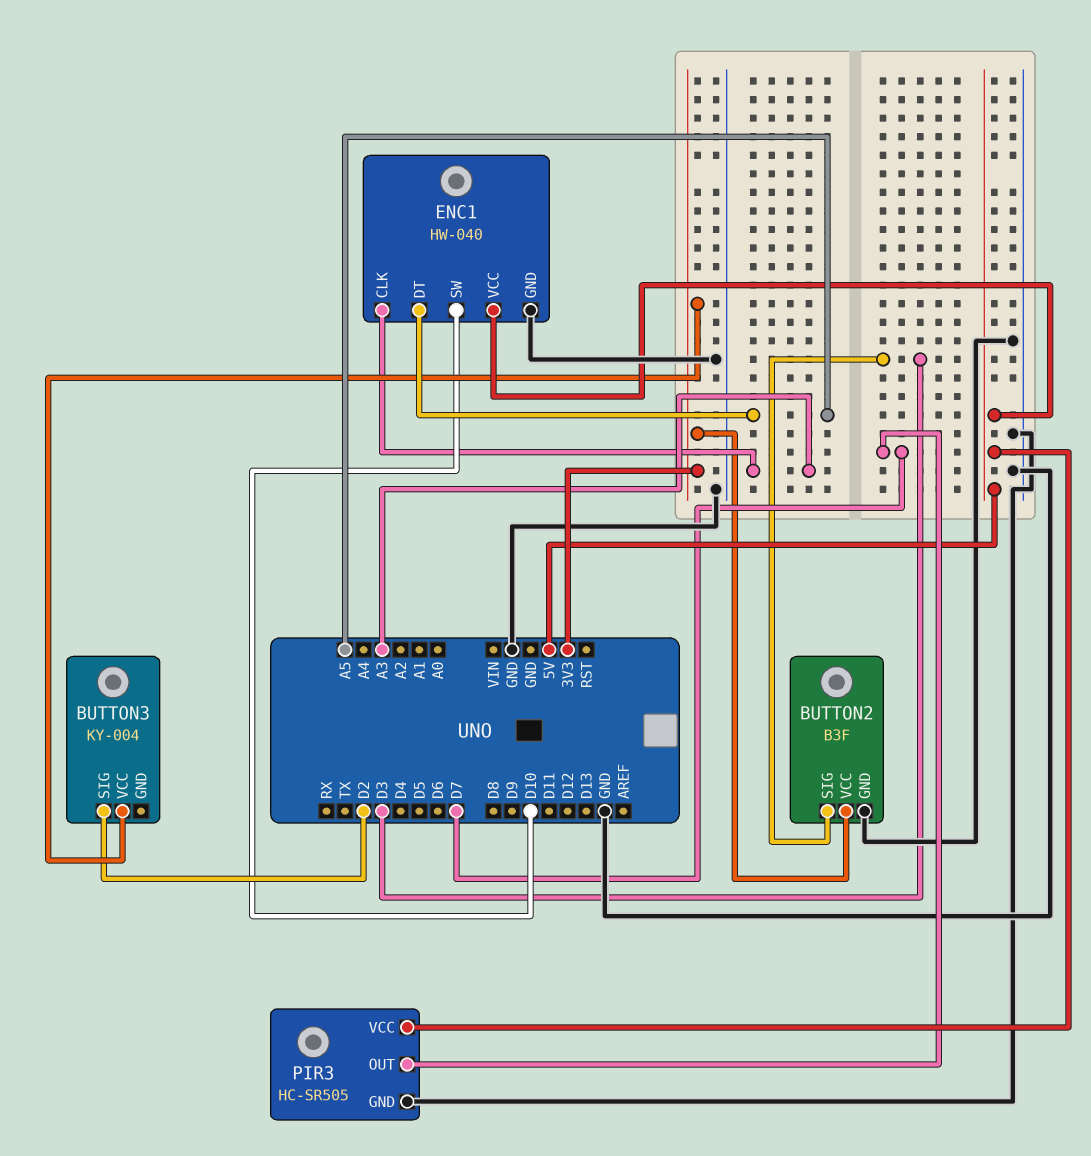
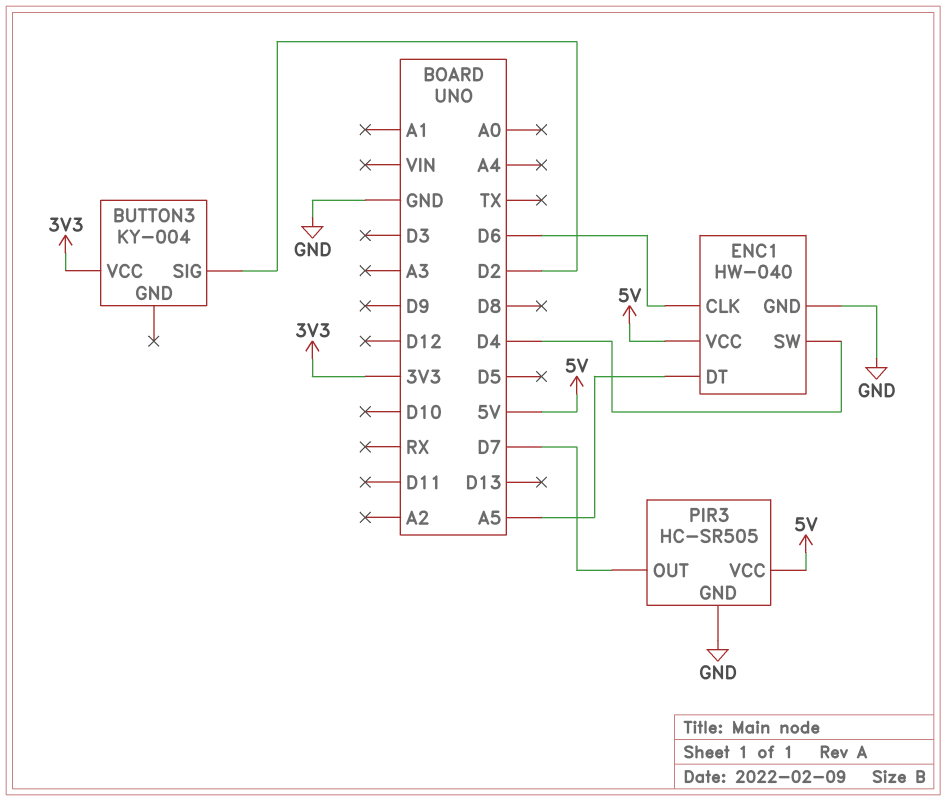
BUTTON2: B3F -> none
BUTTON2 pin GND: GND -> none
BUTTON2 pin SIG: D3 -> none
BUTTON2 pin VCC: 3V3 -> none
ENC1 pin CLK: A3 -> D6
ENC1 pin SW: D10 -> D4

